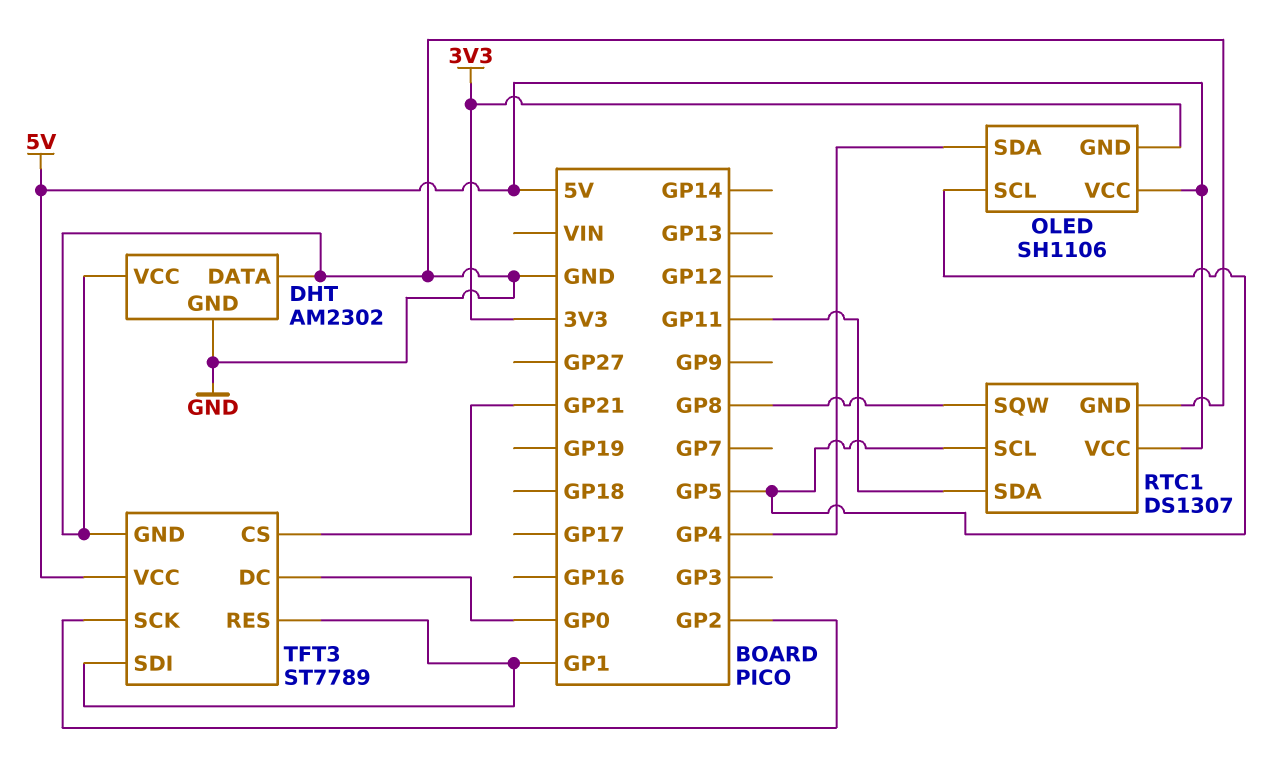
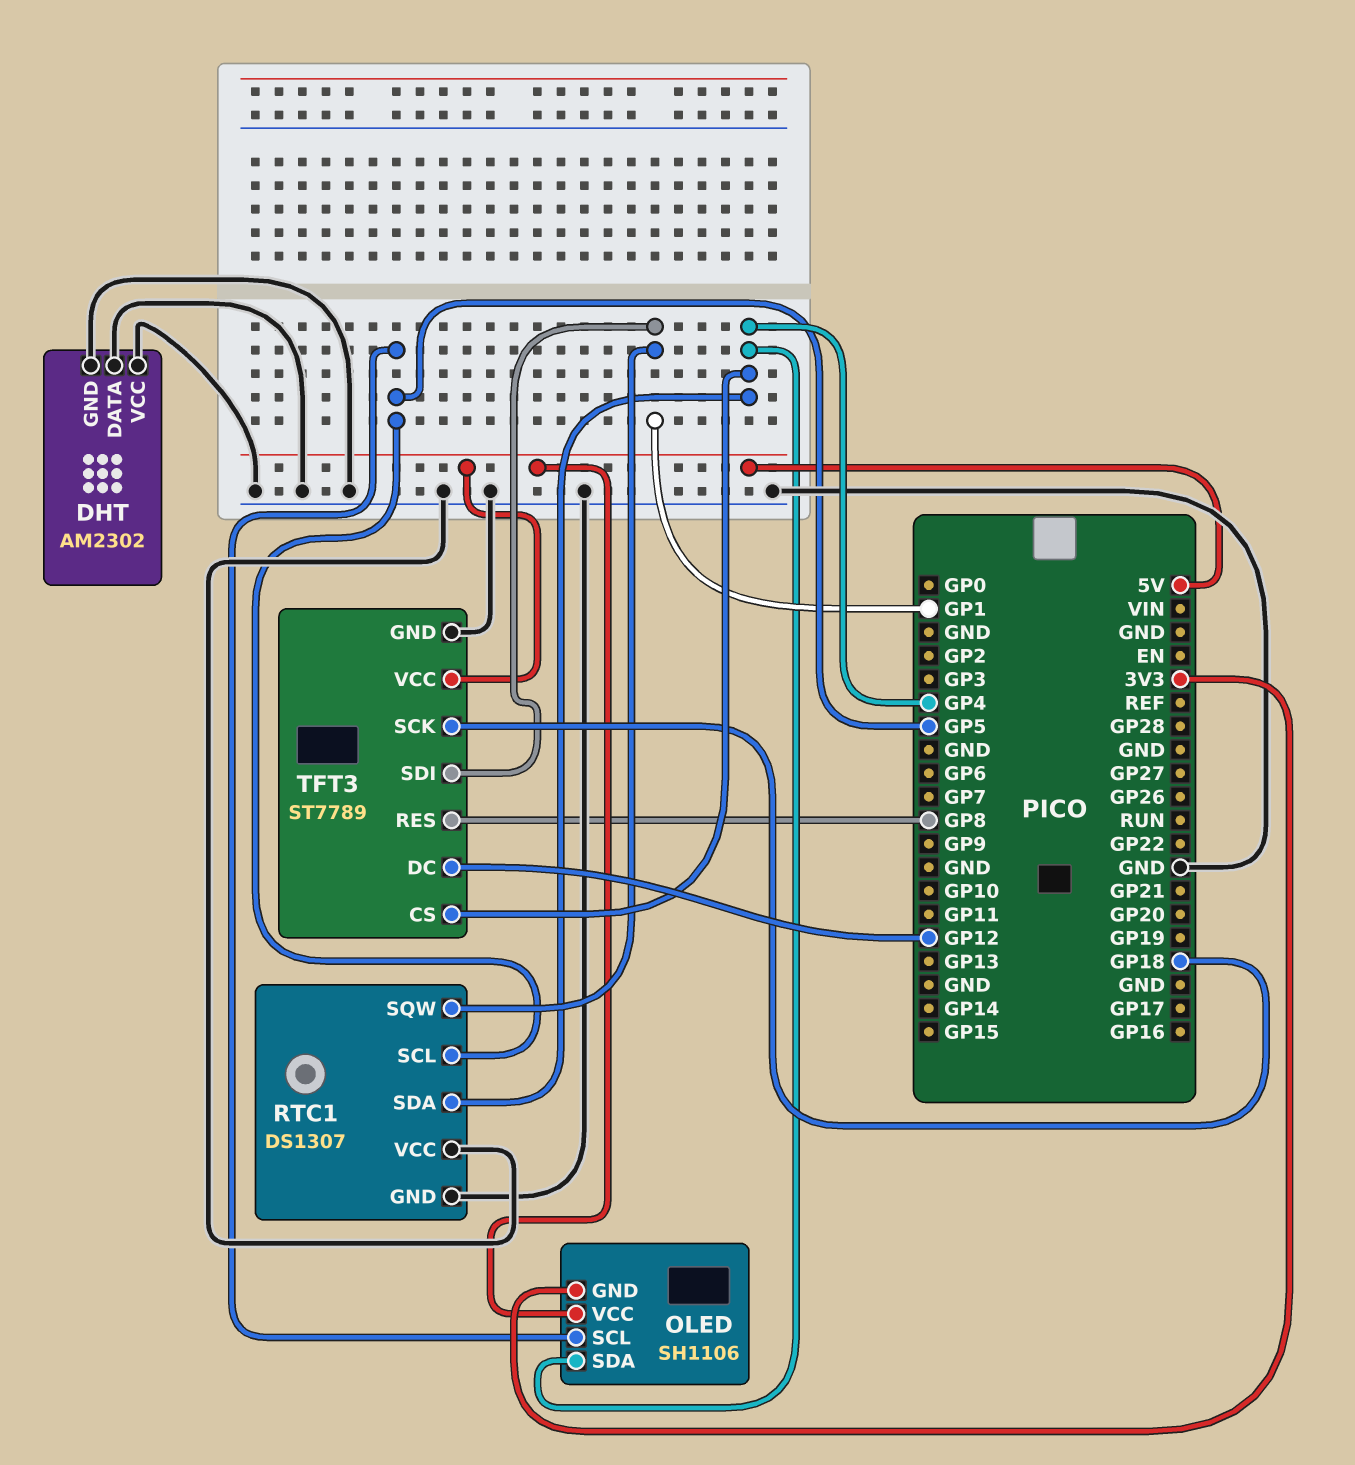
RTC1 pin SDA: GP11 -> GP4
RTC1 pin SQW: GP8 -> GP1
RTC1 pin VCC: 5V -> GND
TFT3 pin CS: GP21 -> GP4
TFT3 pin DC: GP0 -> GP12
TFT3 pin RES: GP1 -> GP8
TFT3 pin SCK: GP2 -> GP18

